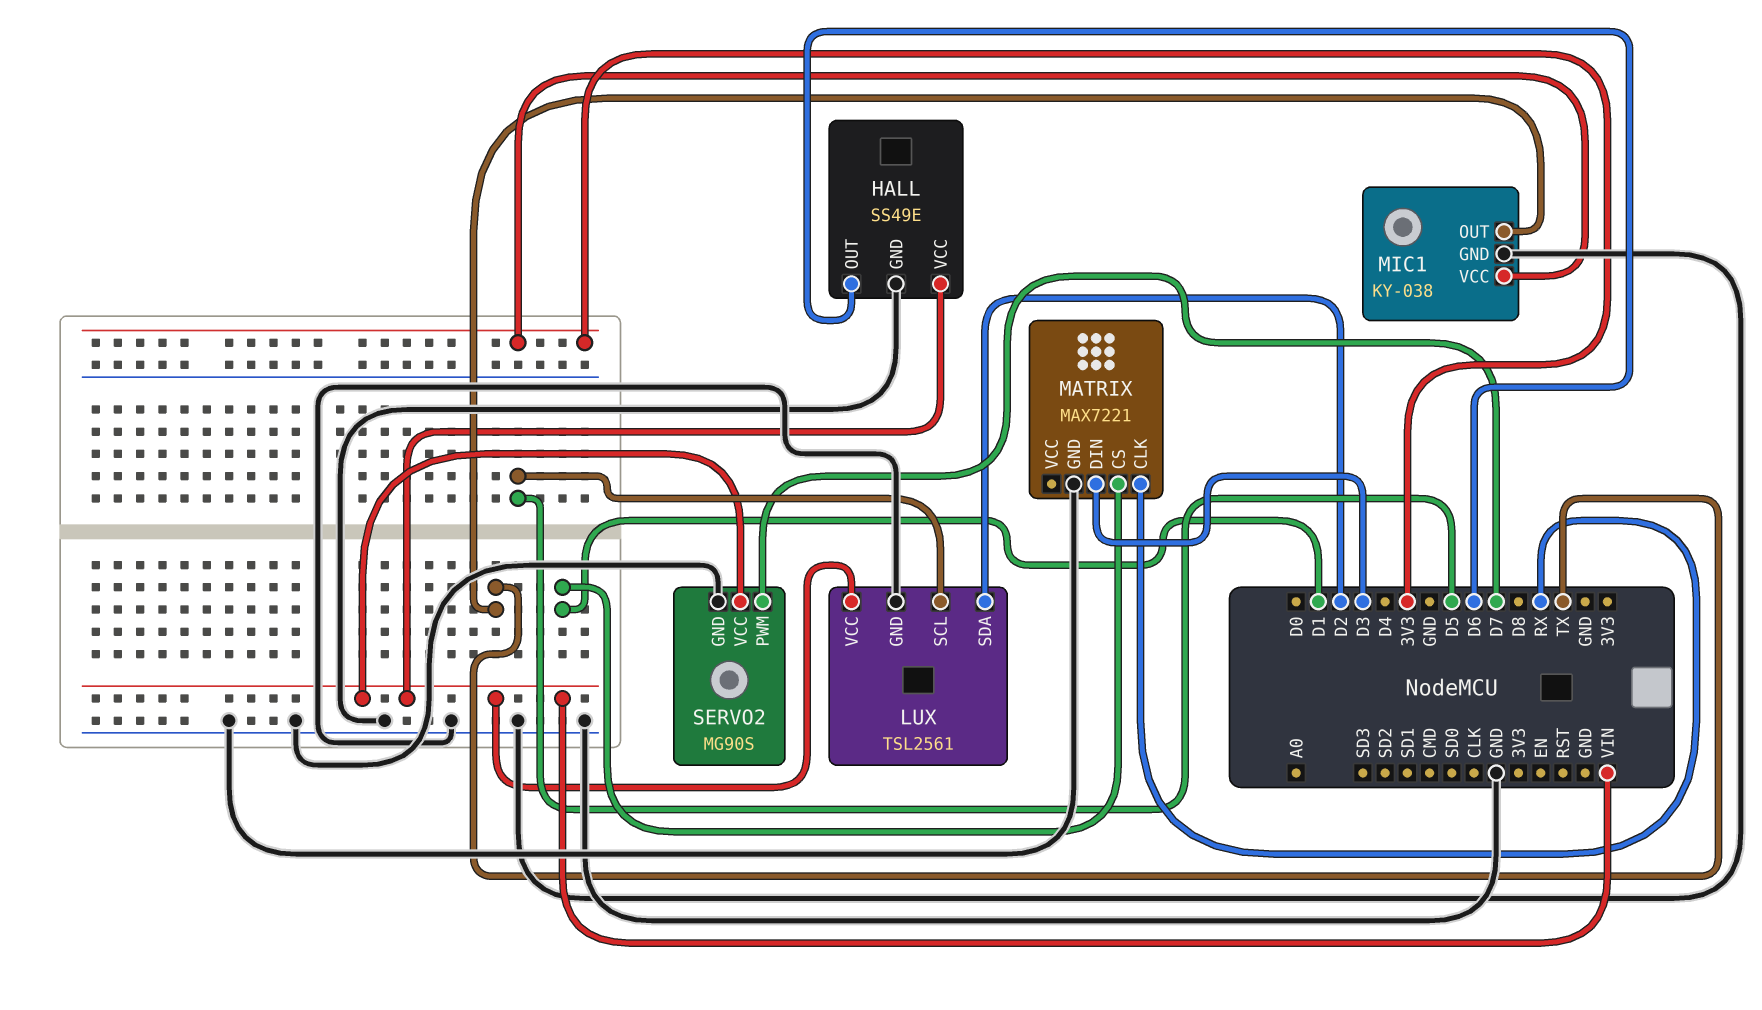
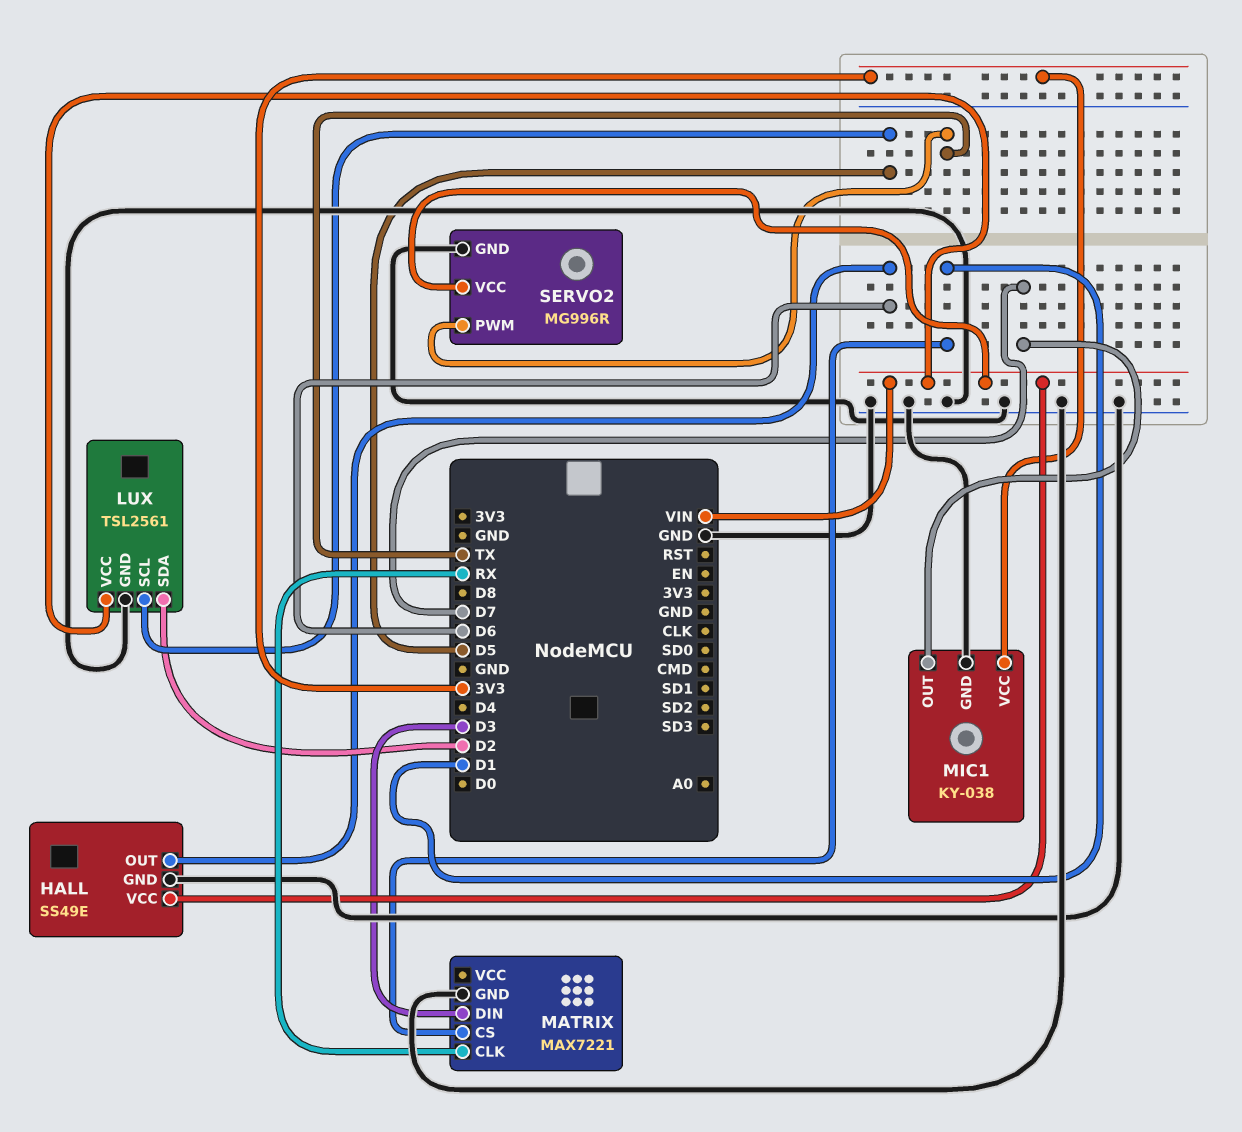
MIC1 pin OUT: TX -> D7
SERVO2: MG90S -> MG996R
SERVO2 pin PWM: D7 -> TX

